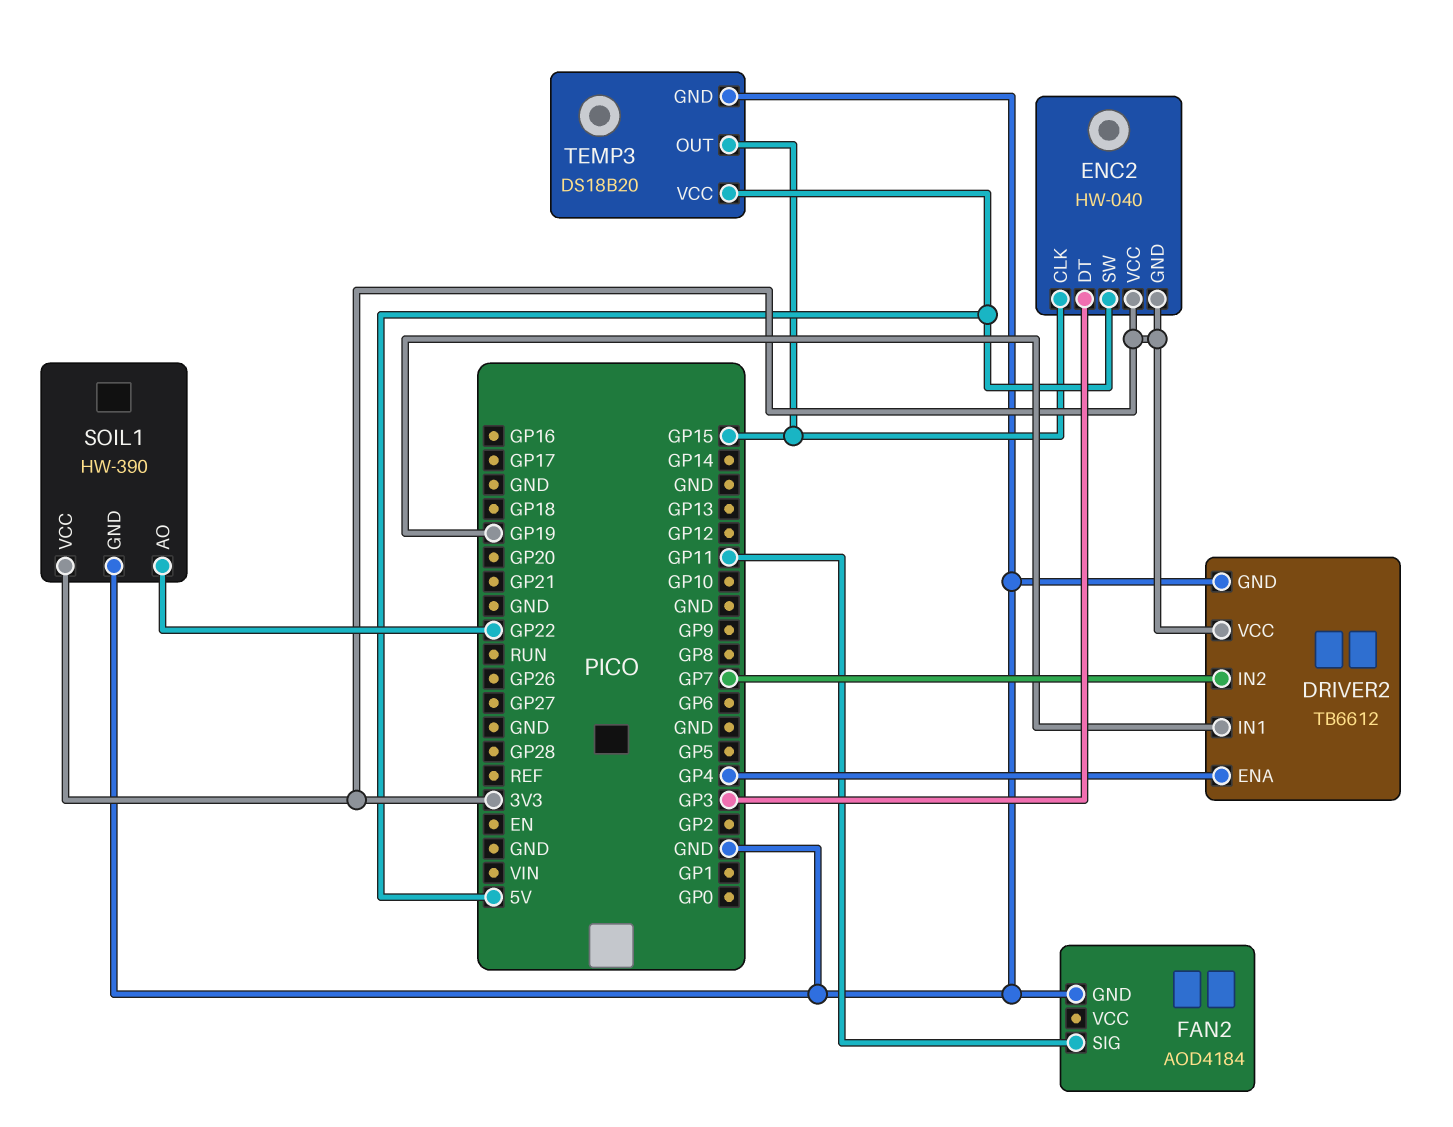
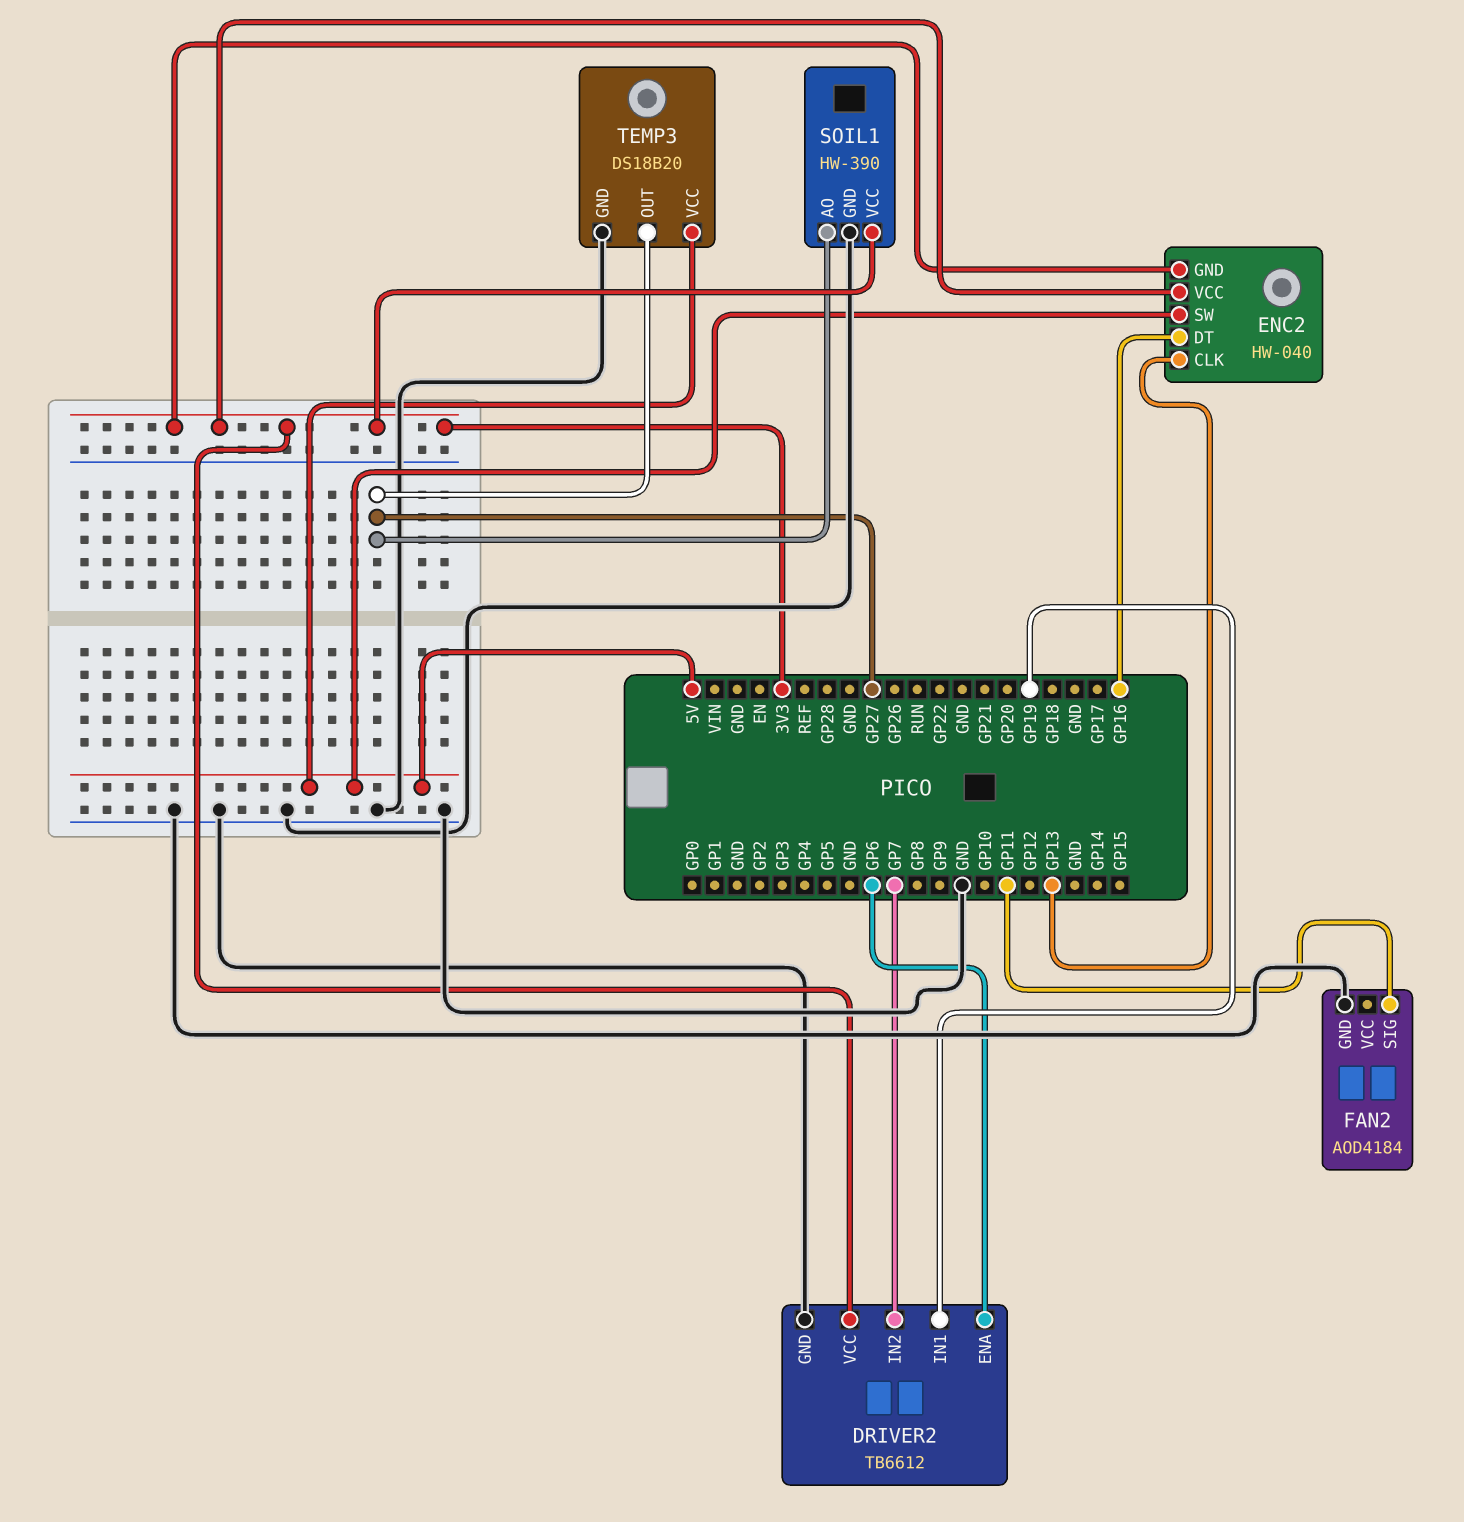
DRIVER2 pin ENA: GP4 -> GP6
ENC2 pin CLK: GP15 -> GP13
ENC2 pin DT: GP3 -> GP16
SOIL1 pin AO: GP22 -> GP27
TEMP3 pin OUT: GP15 -> GP27

